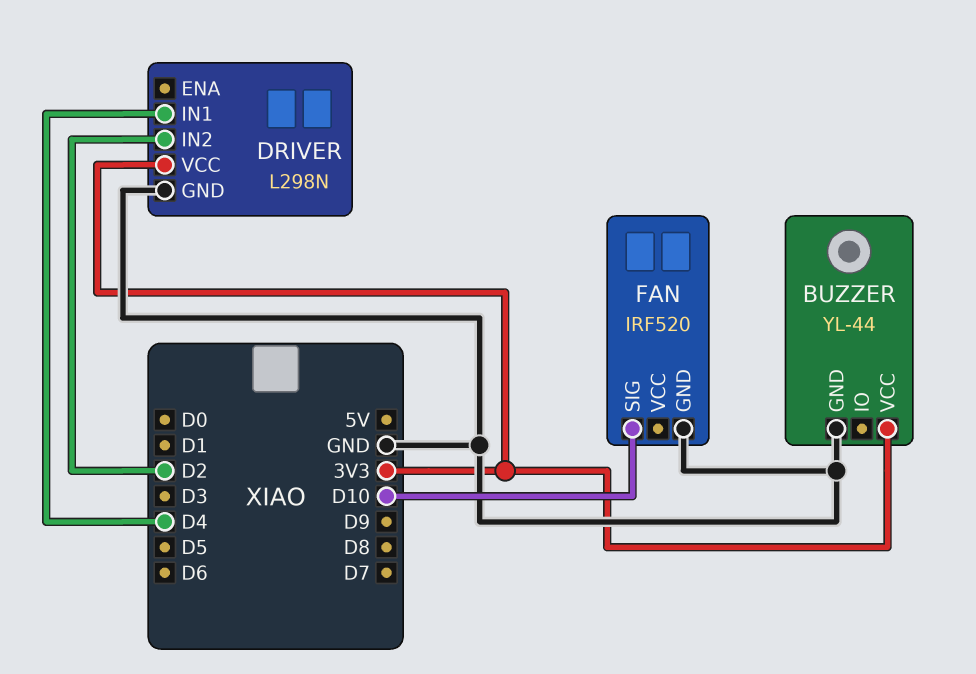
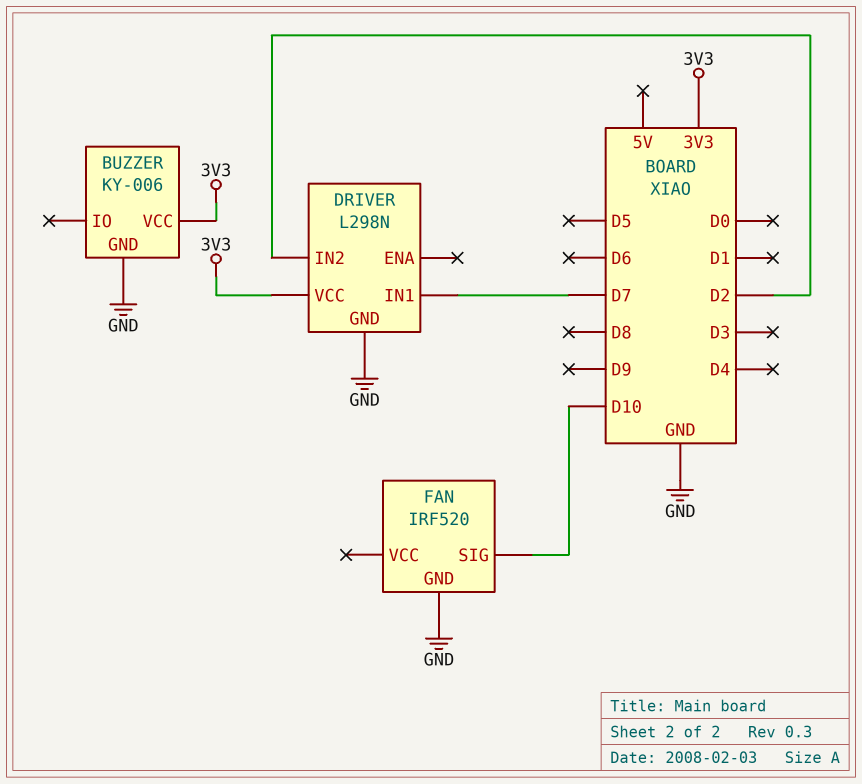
BUZZER: YL-44 -> KY-006
DRIVER pin IN1: D4 -> D7

